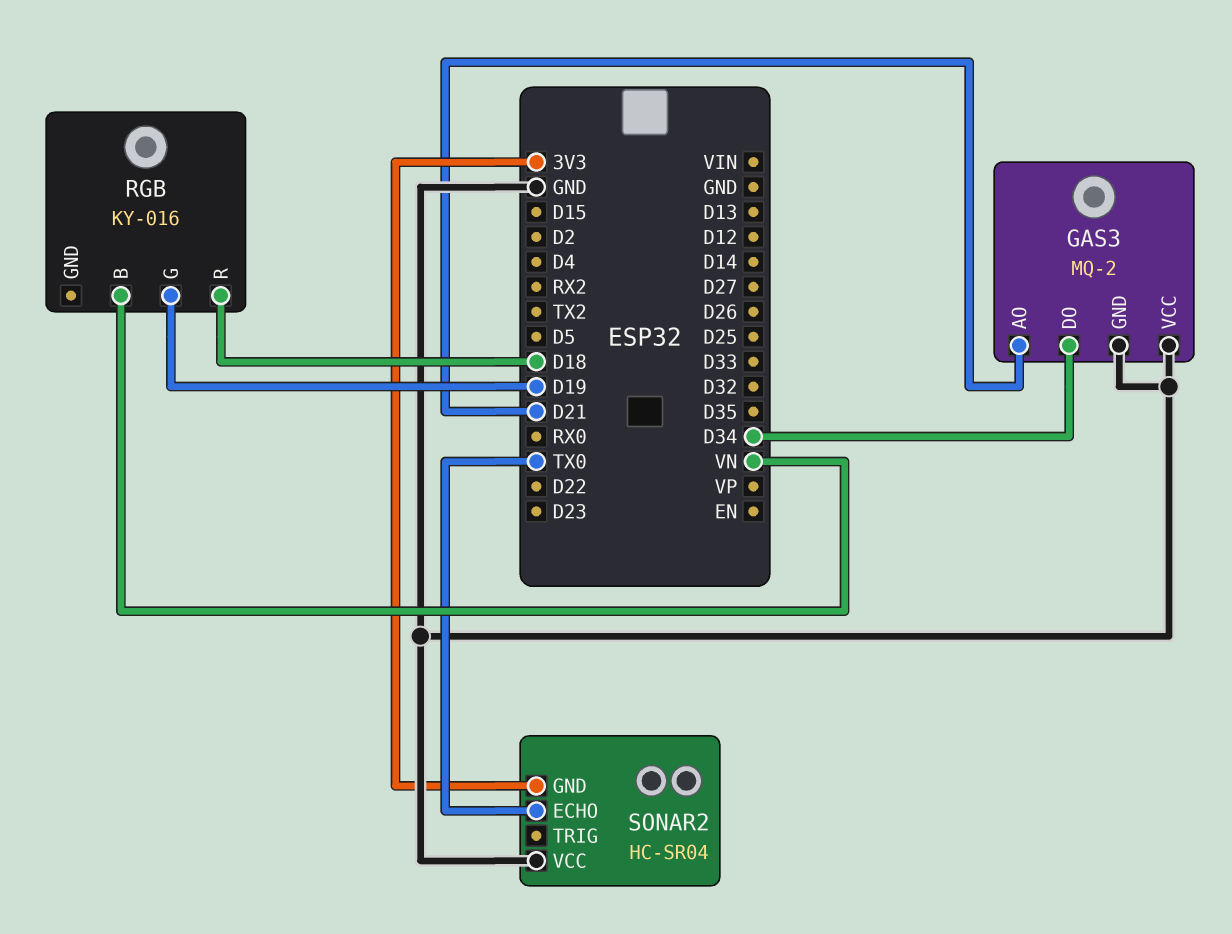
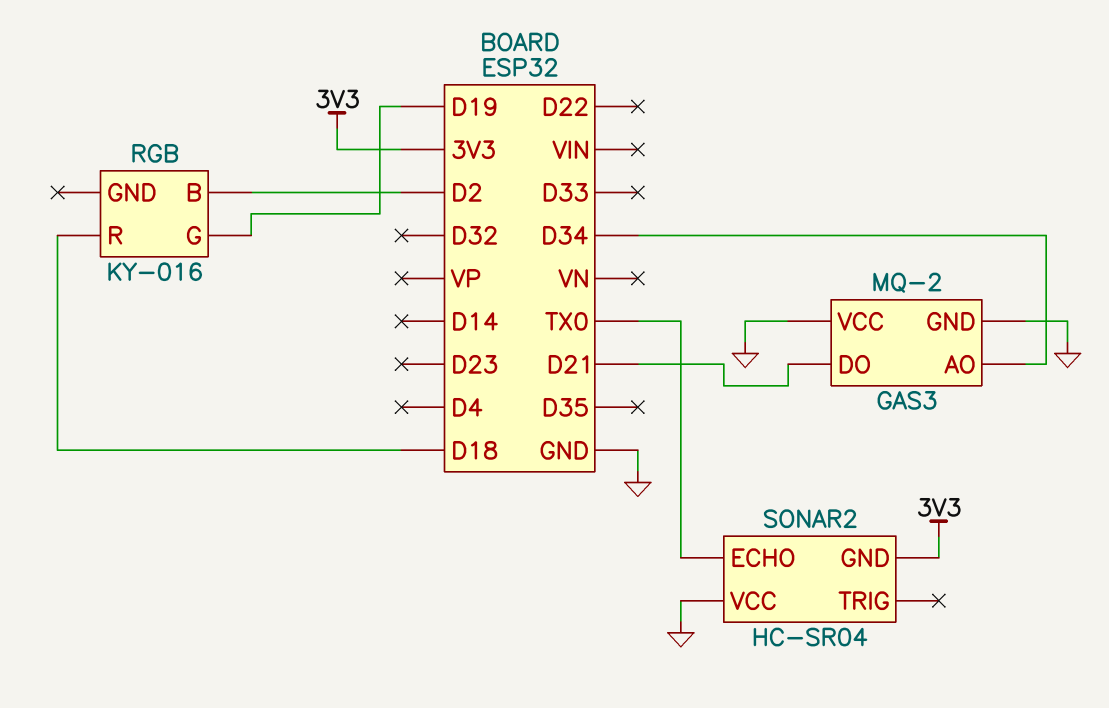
GAS3 pin AO: D21 -> D34
GAS3 pin DO: D34 -> D21
RGB pin B: VN -> D2

